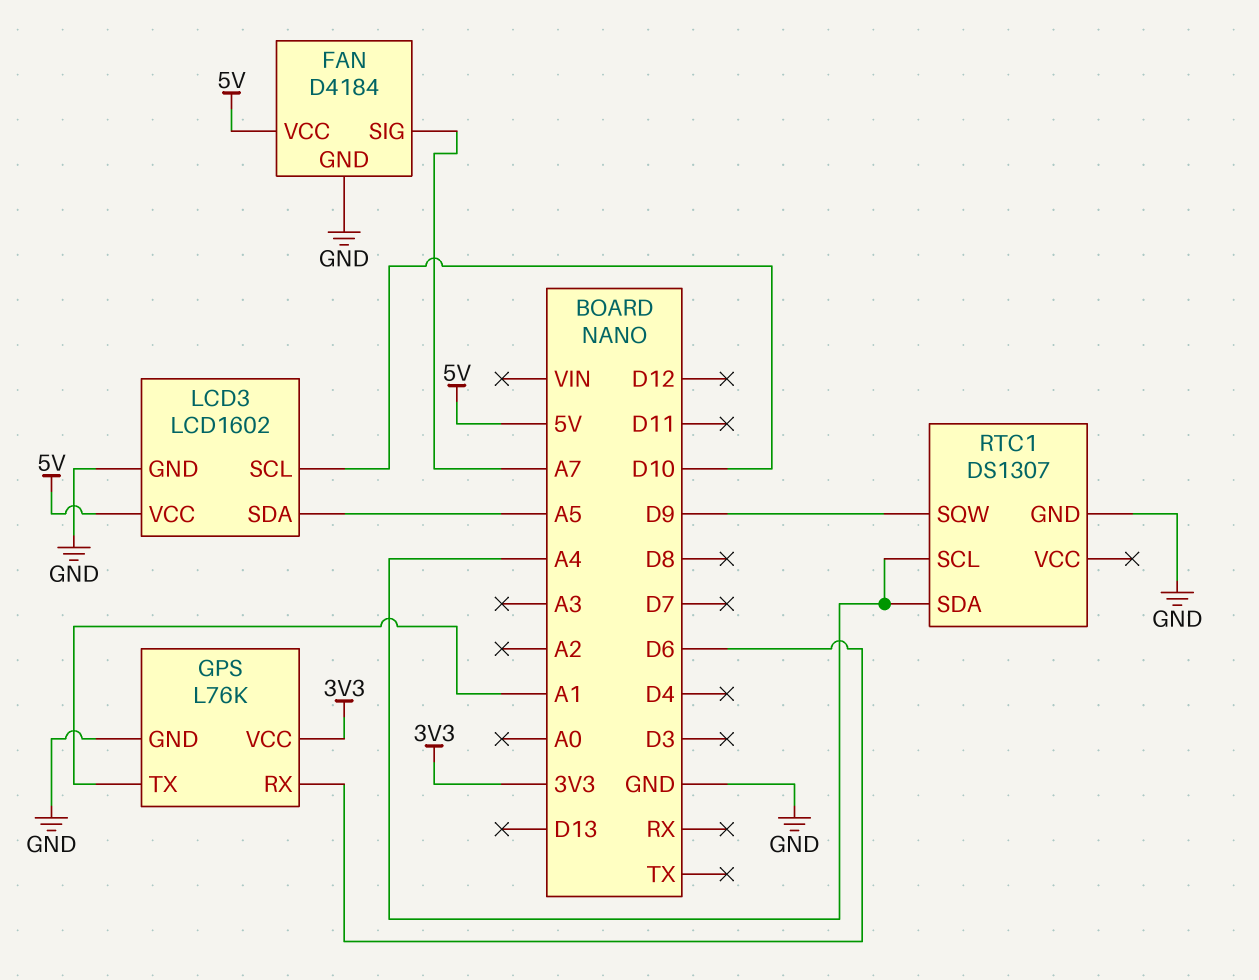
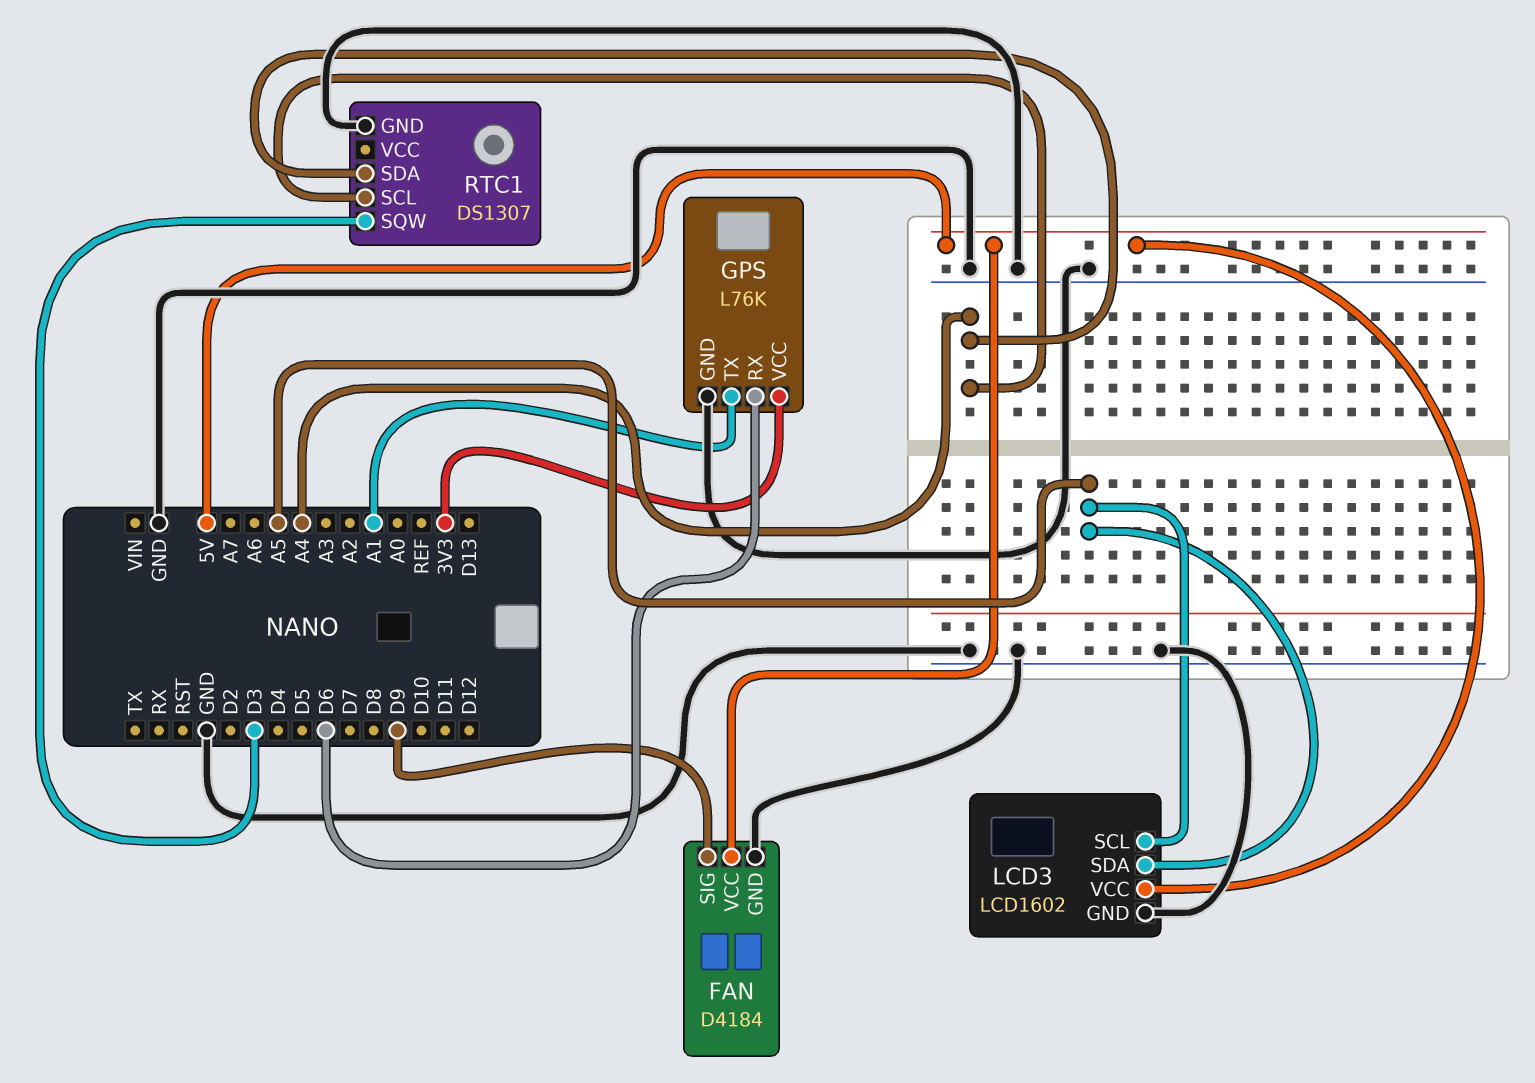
FAN pin SIG: A7 -> D9
LCD3 pin SCL: D10 -> A5
RTC1 pin SQW: D9 -> D3

